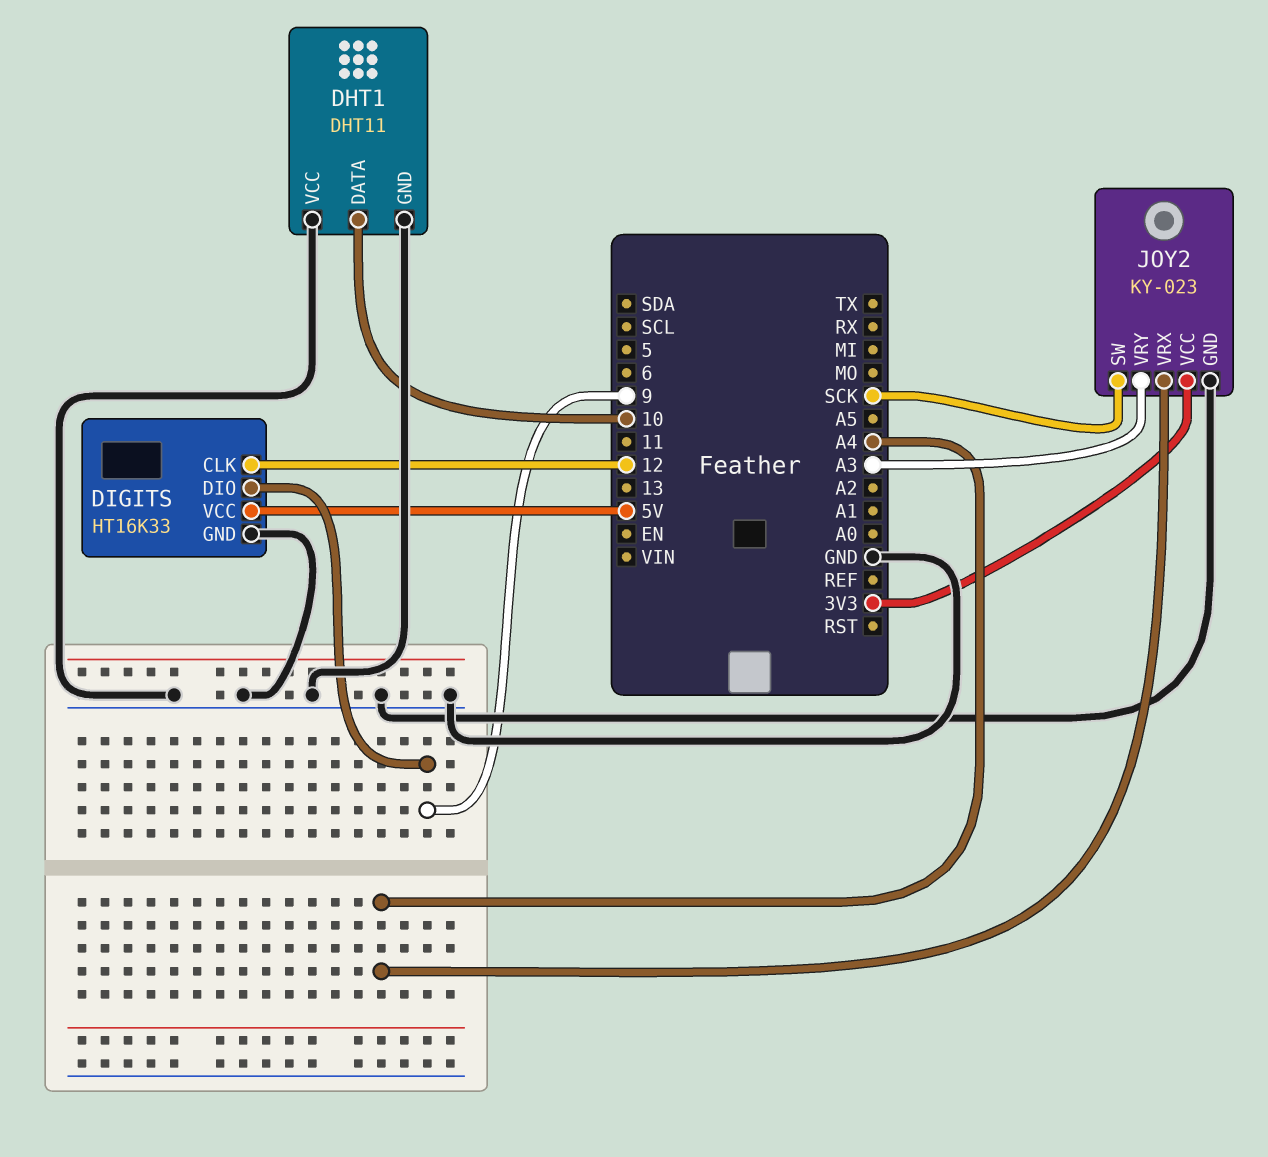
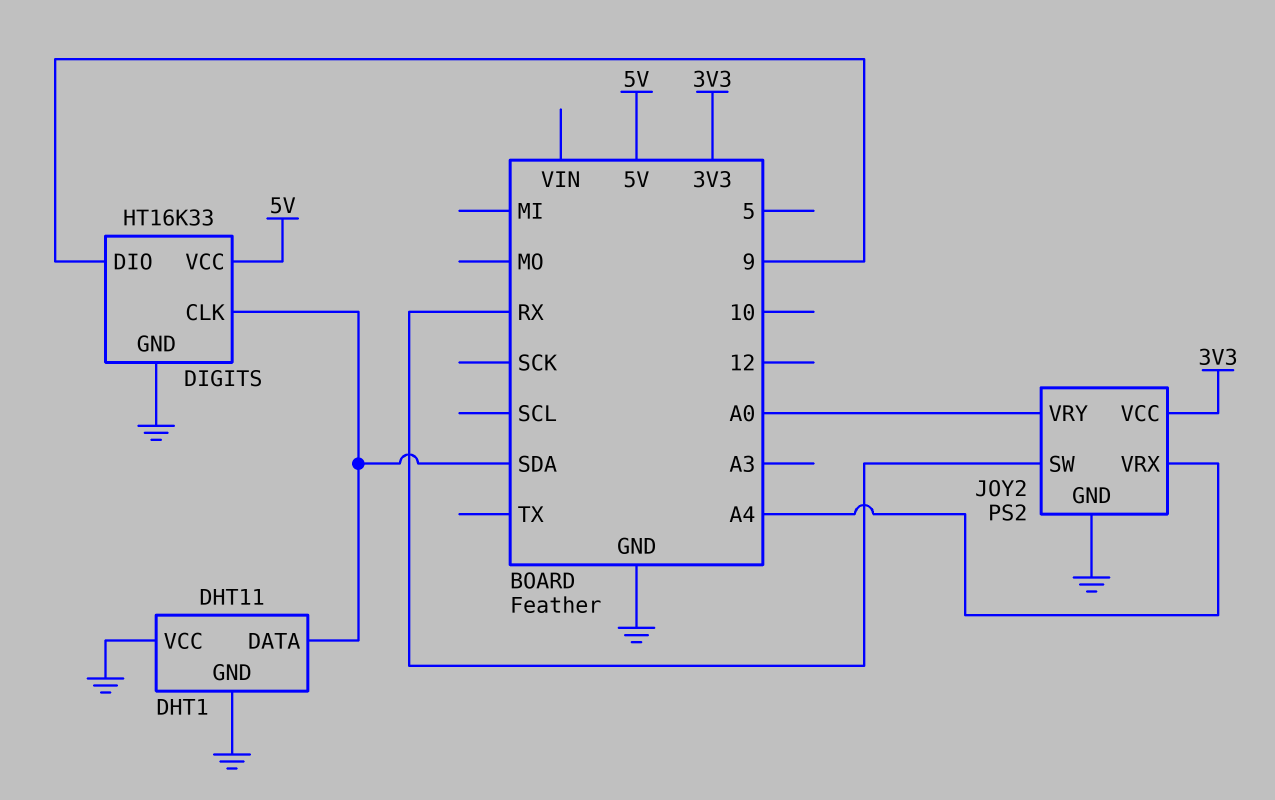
DHT1 pin DATA: 10 -> SDA
DIGITS pin CLK: 12 -> SDA
JOY2: KY-023 -> PS2
JOY2 pin SW: SCK -> RX
JOY2 pin VRY: A3 -> A0

